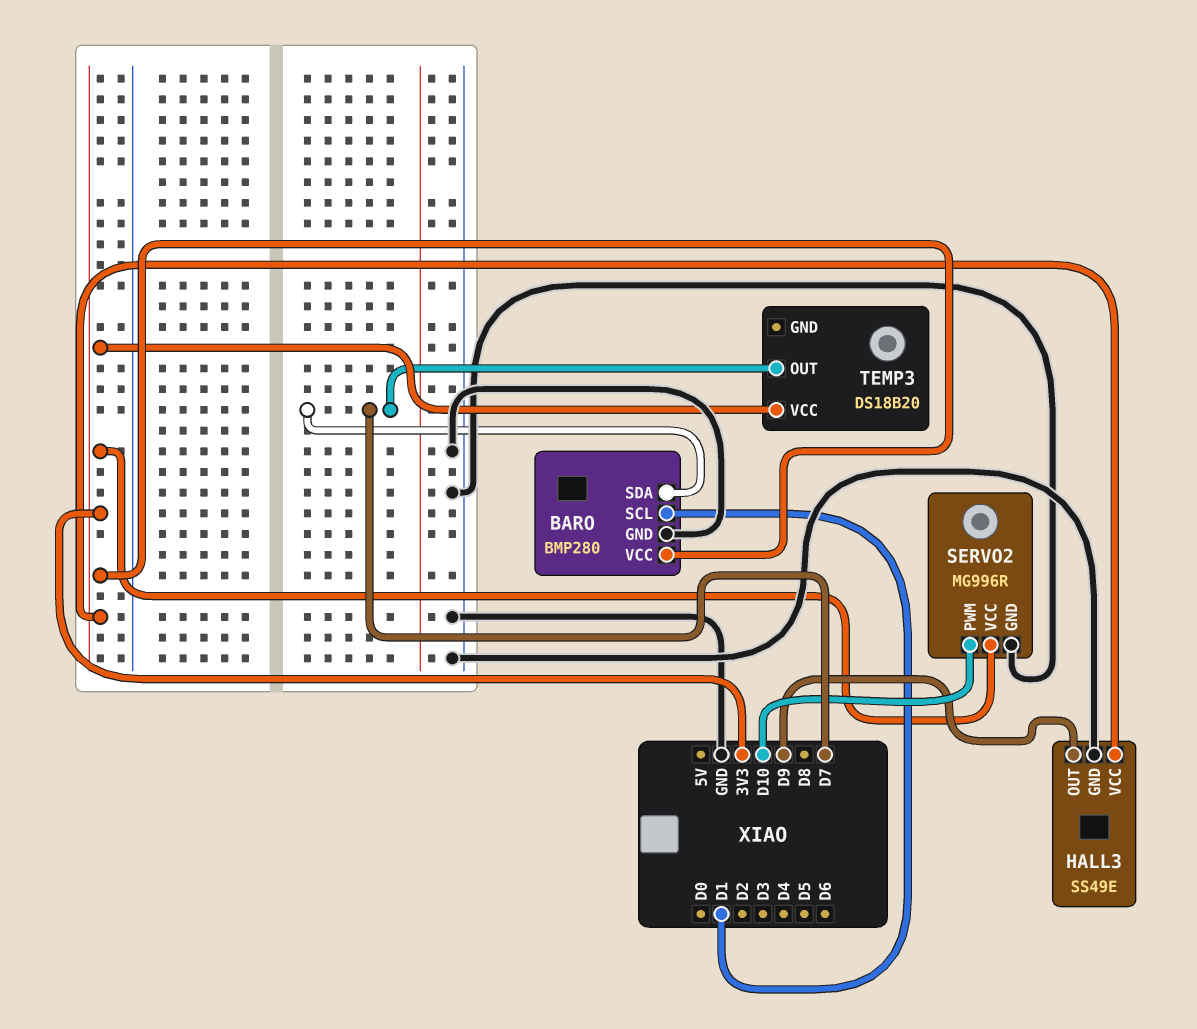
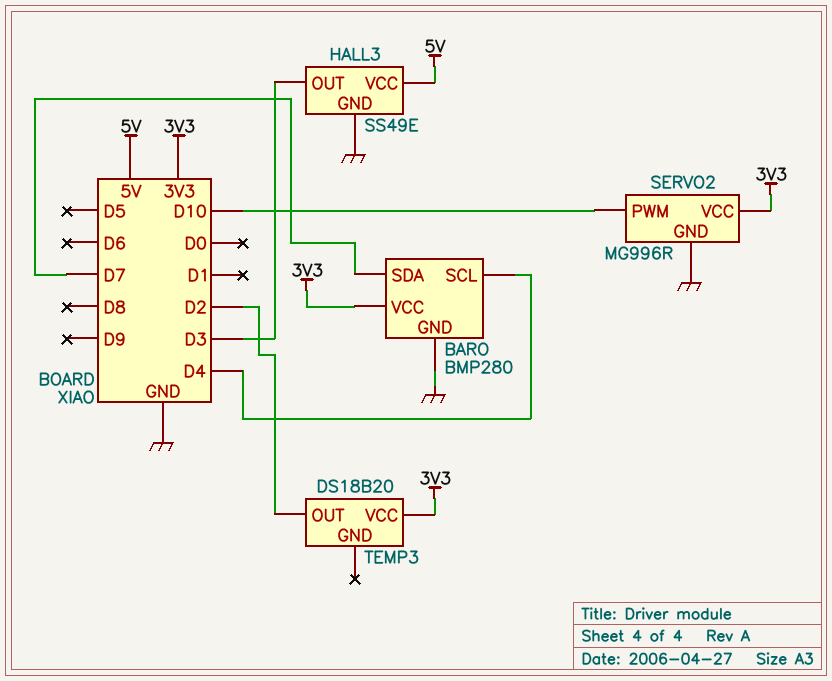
BARO pin SCL: D1 -> D4
HALL3 pin OUT: D9 -> D3
HALL3 pin VCC: 3V3 -> 5V
TEMP3 pin OUT: D7 -> D2

